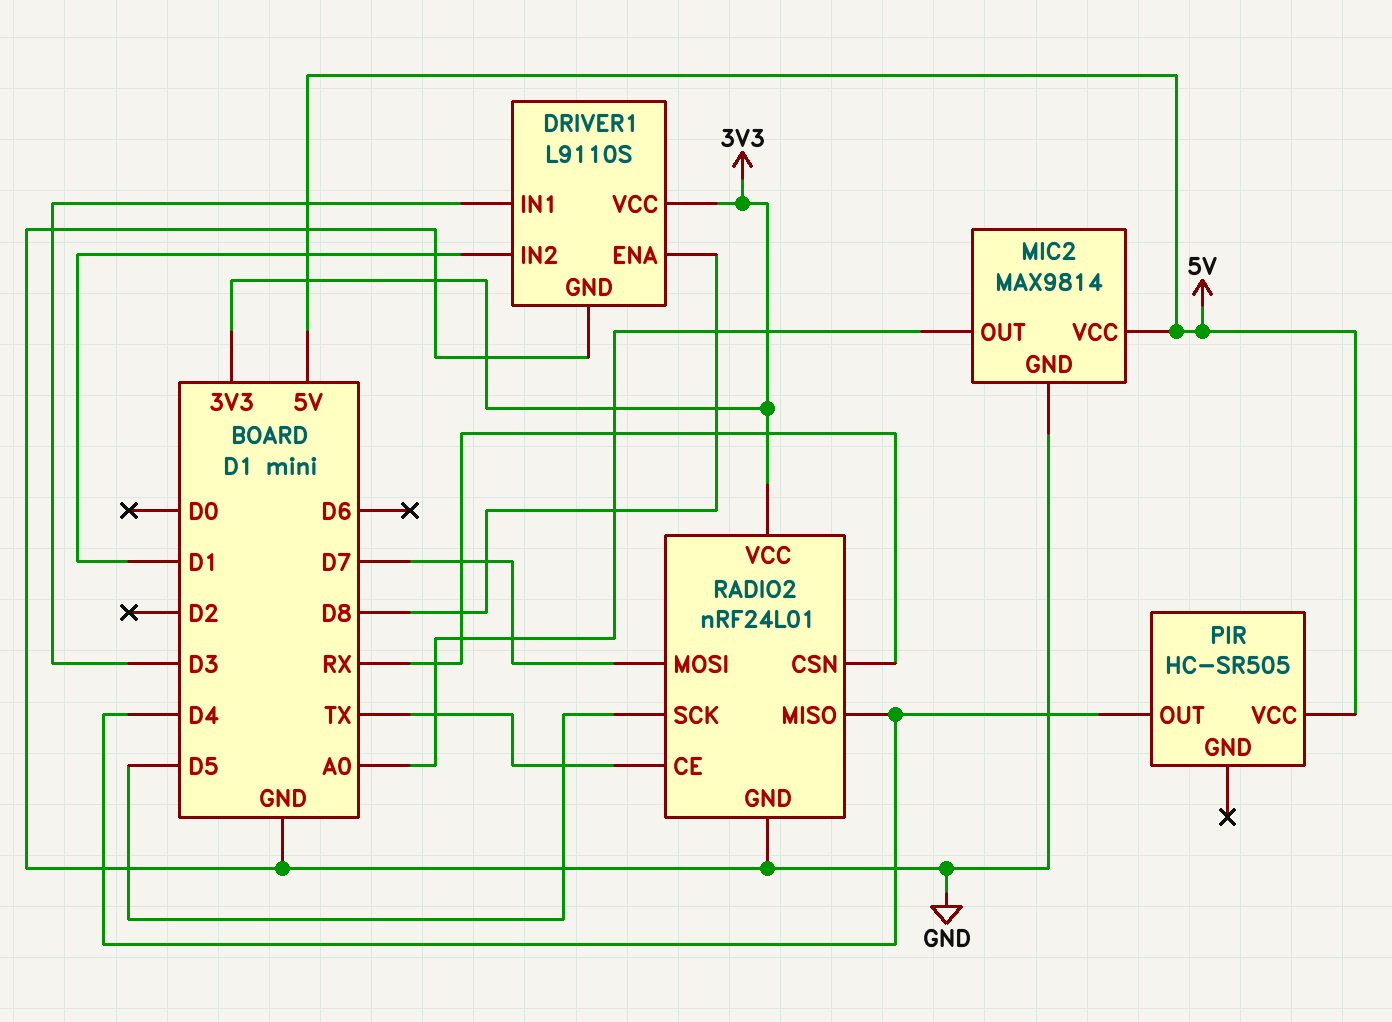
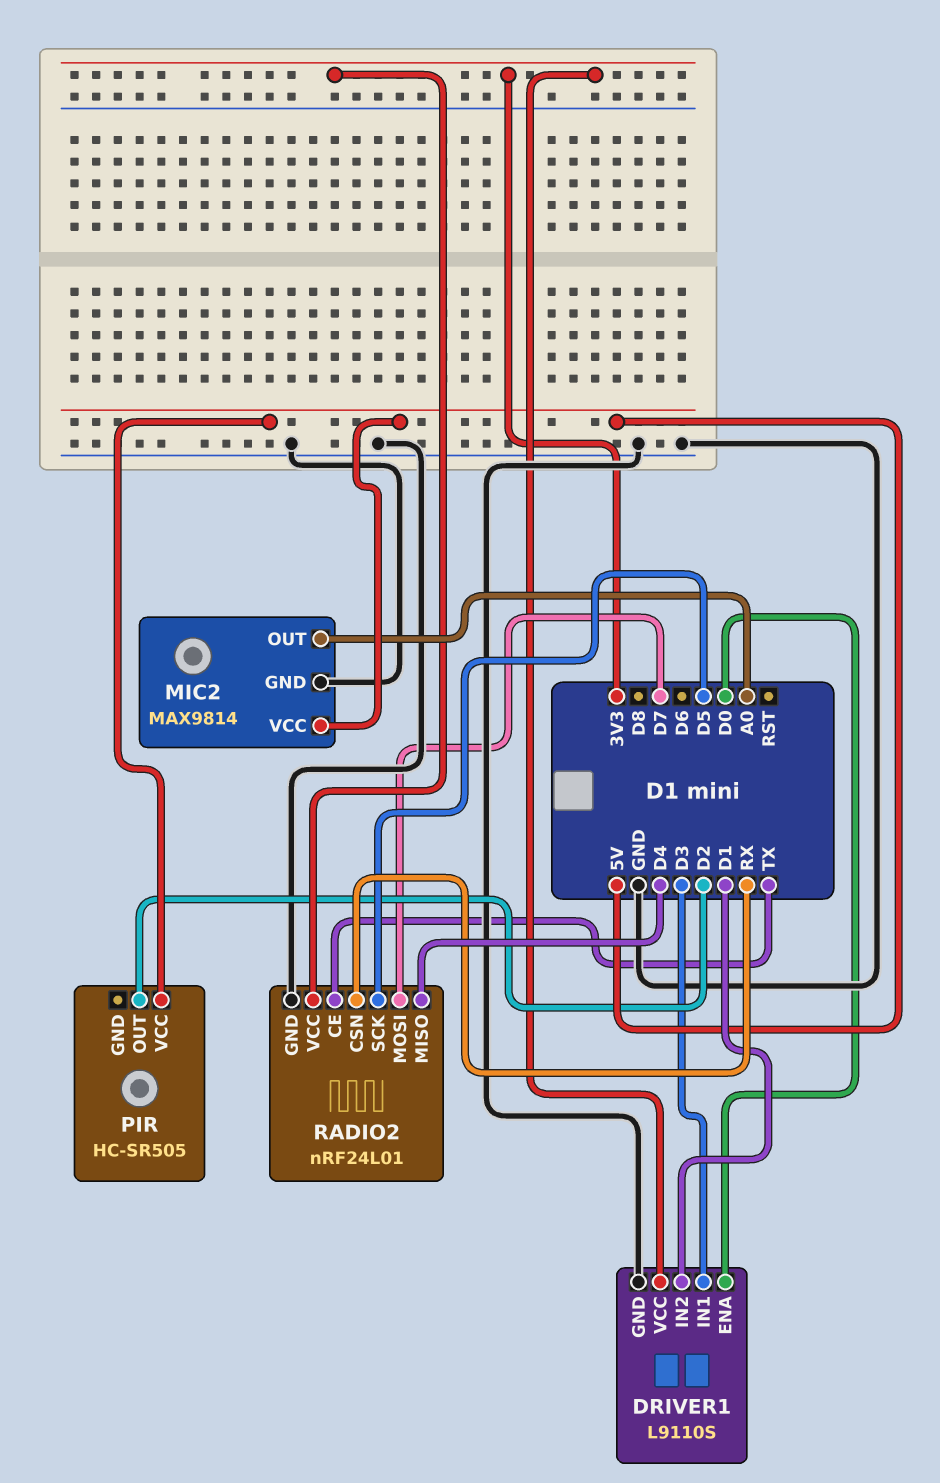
DRIVER1 pin ENA: D8 -> D0
PIR pin OUT: D4 -> D2

